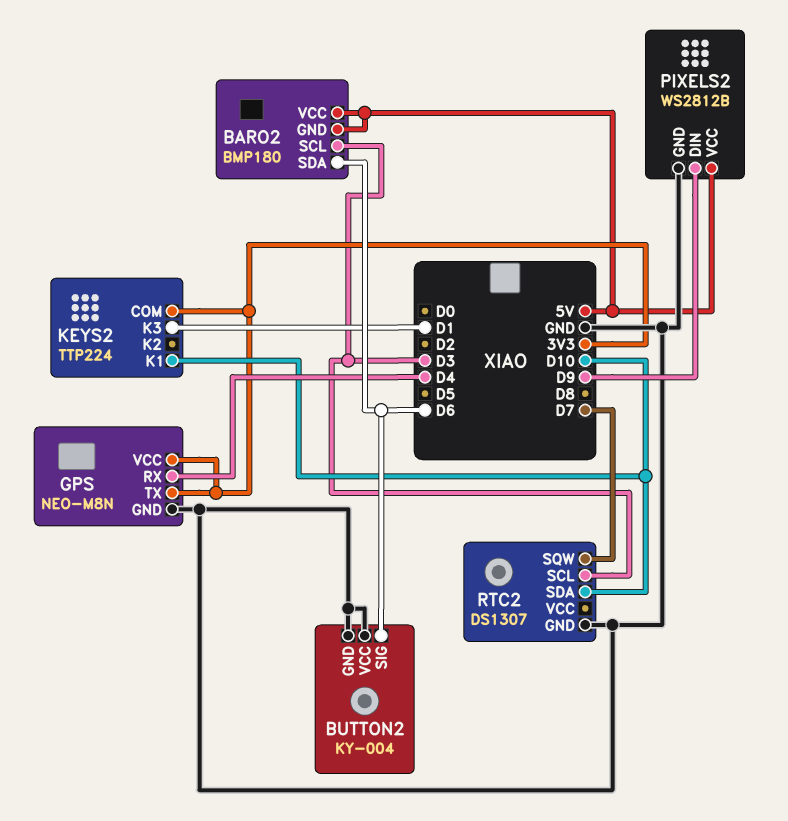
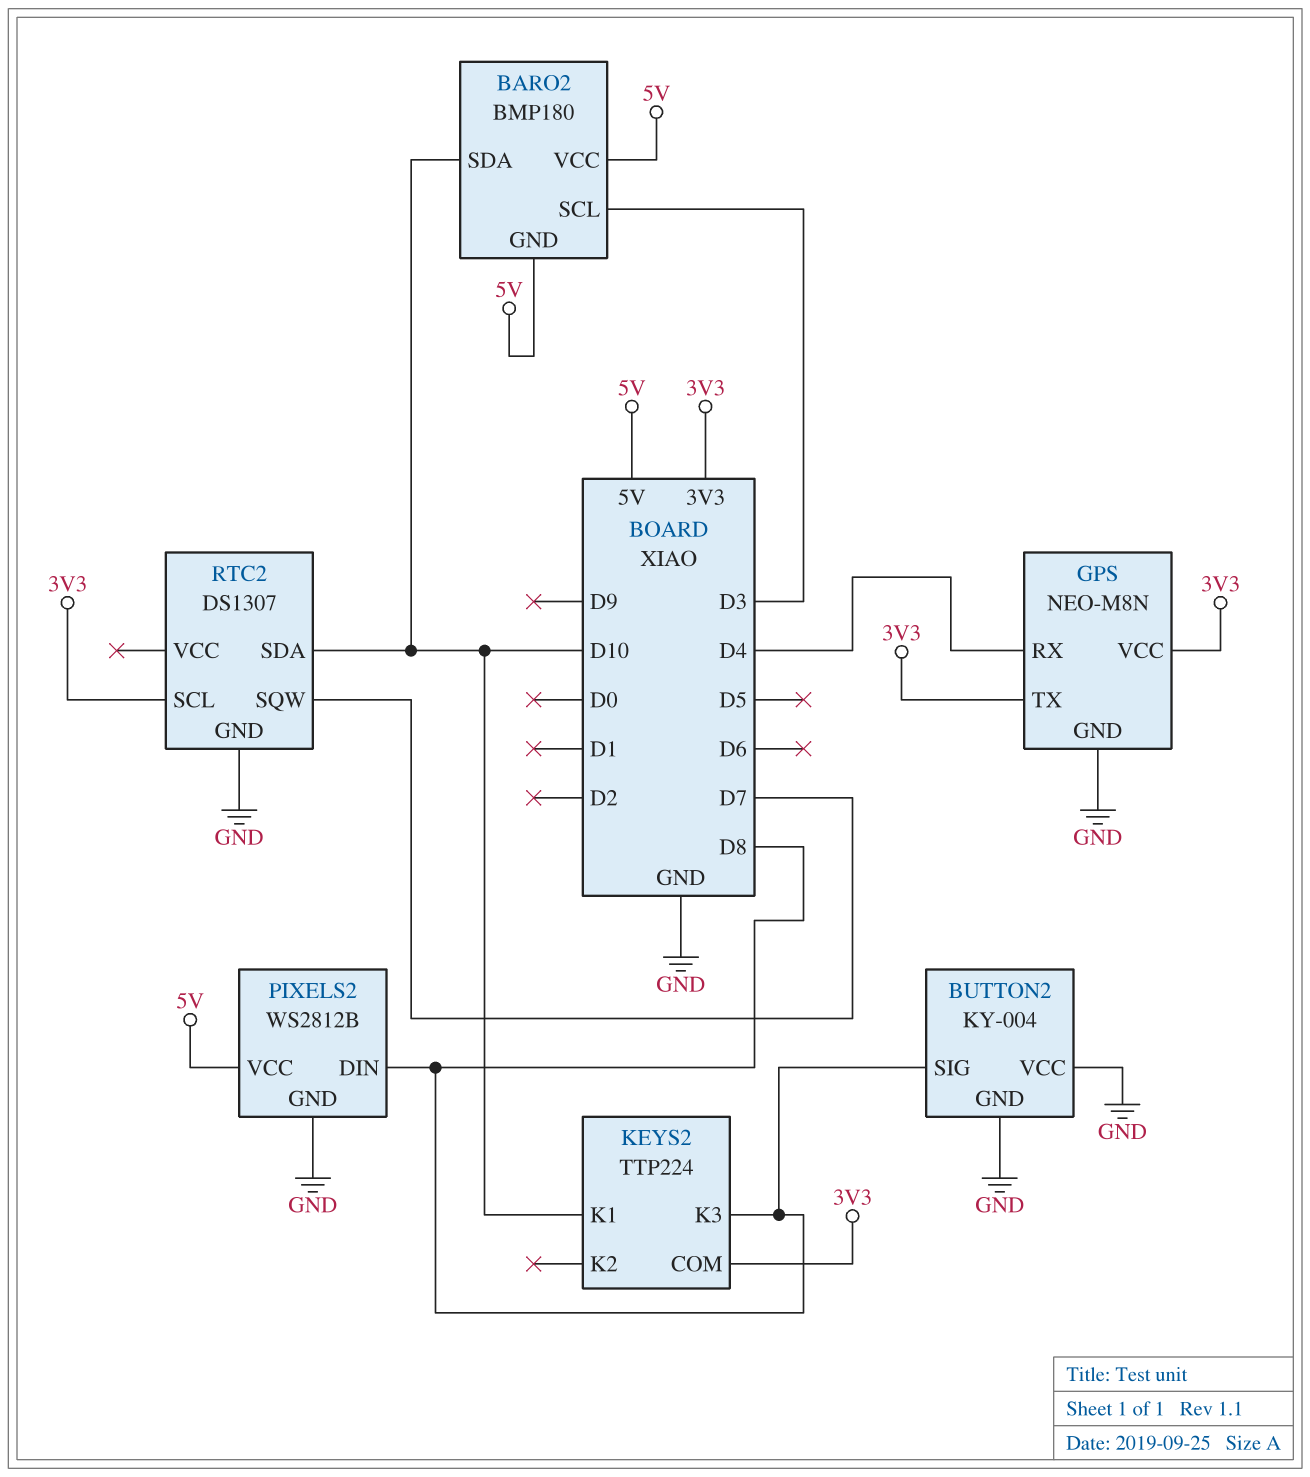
BARO2 pin SDA: D6 -> D10
BUTTON2 pin SIG: D6 -> D8
KEYS2 pin K3: D1 -> D8
PIXELS2 pin DIN: D9 -> D8
RTC2 pin SCL: D3 -> 3V3

